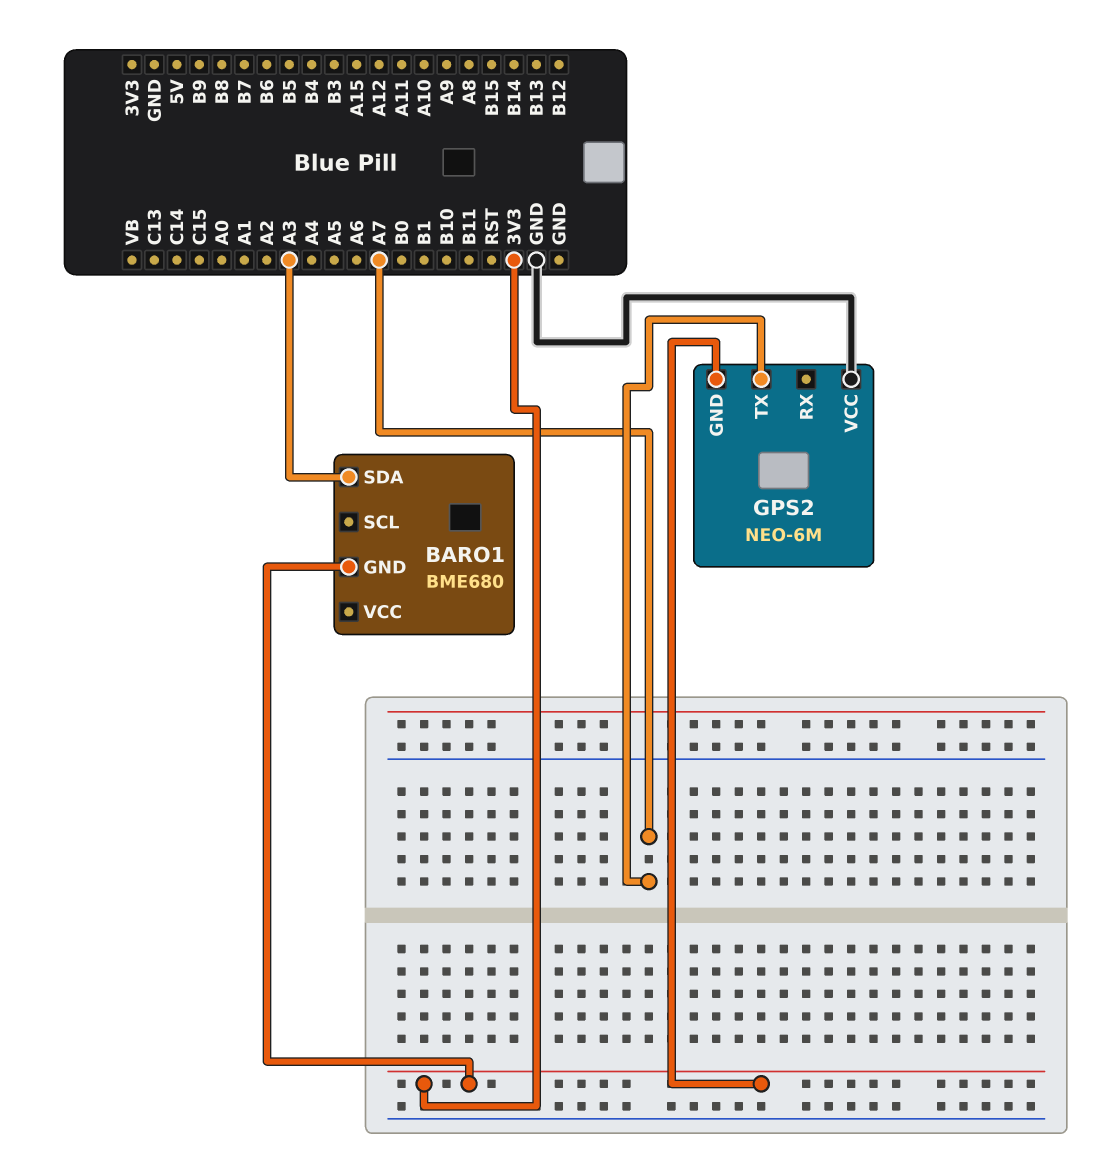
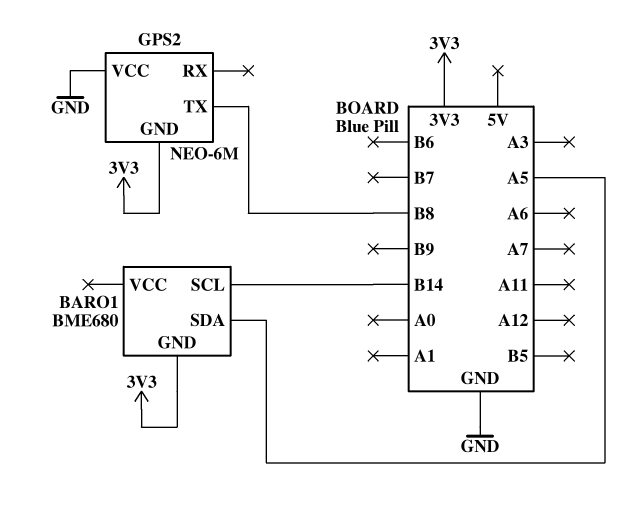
BARO1 pin SCL: none -> B14
BARO1 pin SDA: A3 -> A5
GPS2 pin TX: A7 -> B8

